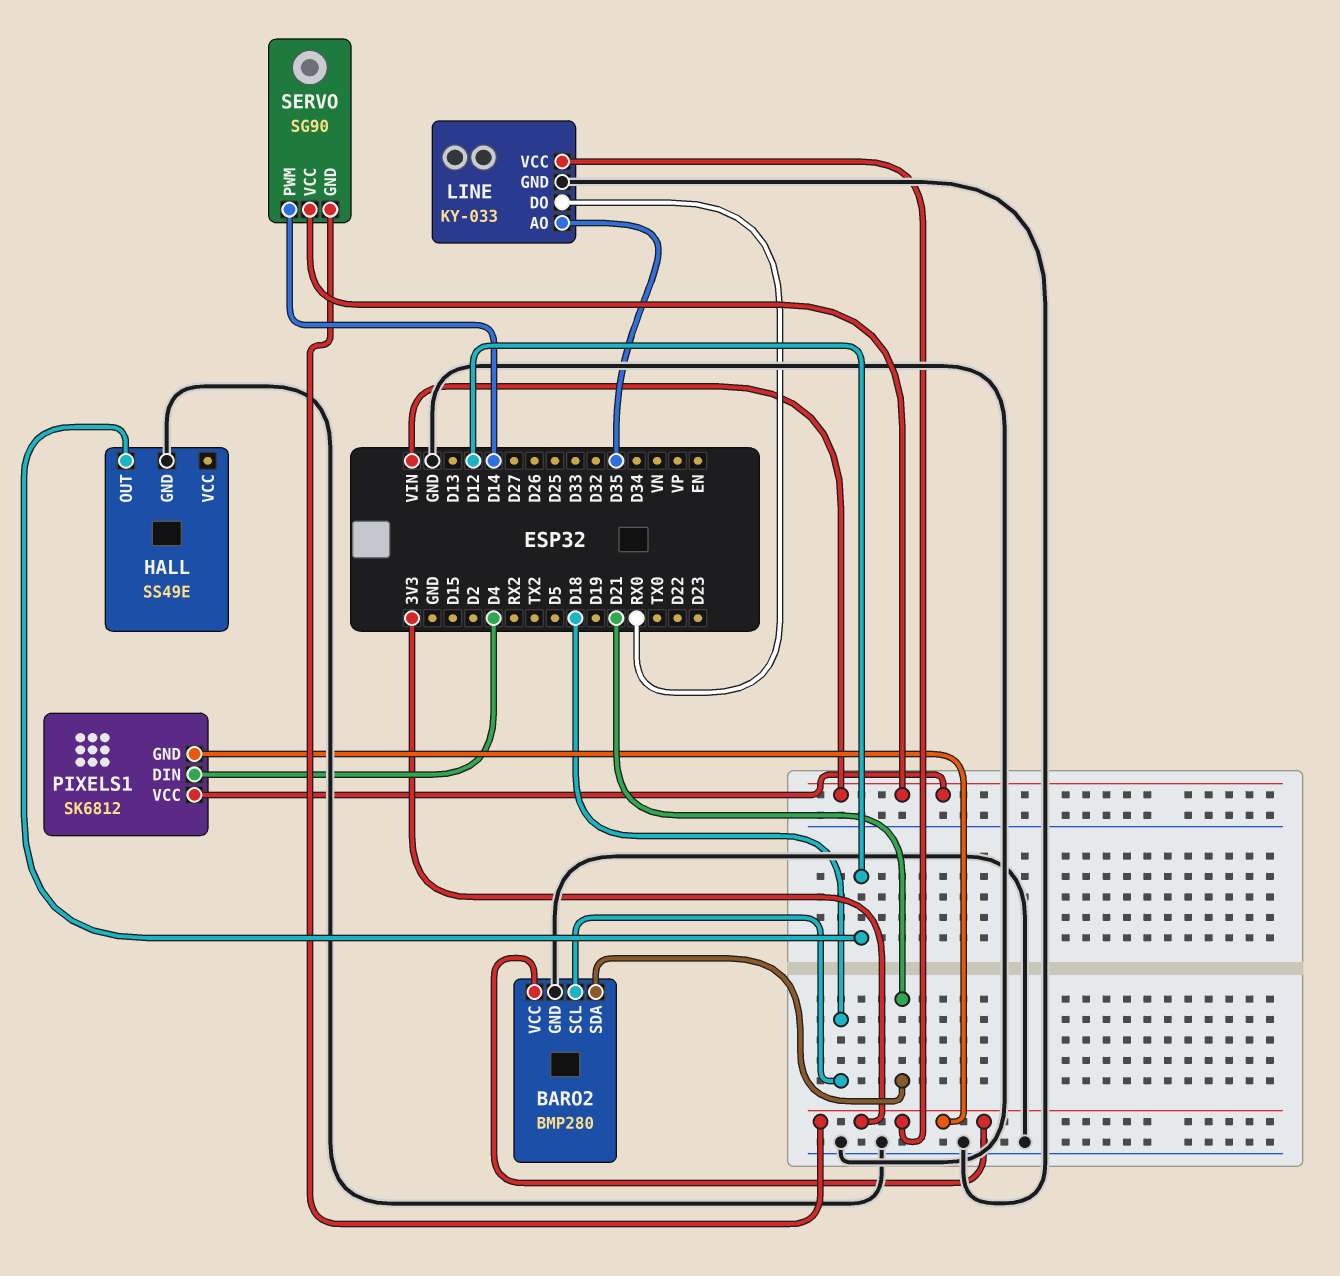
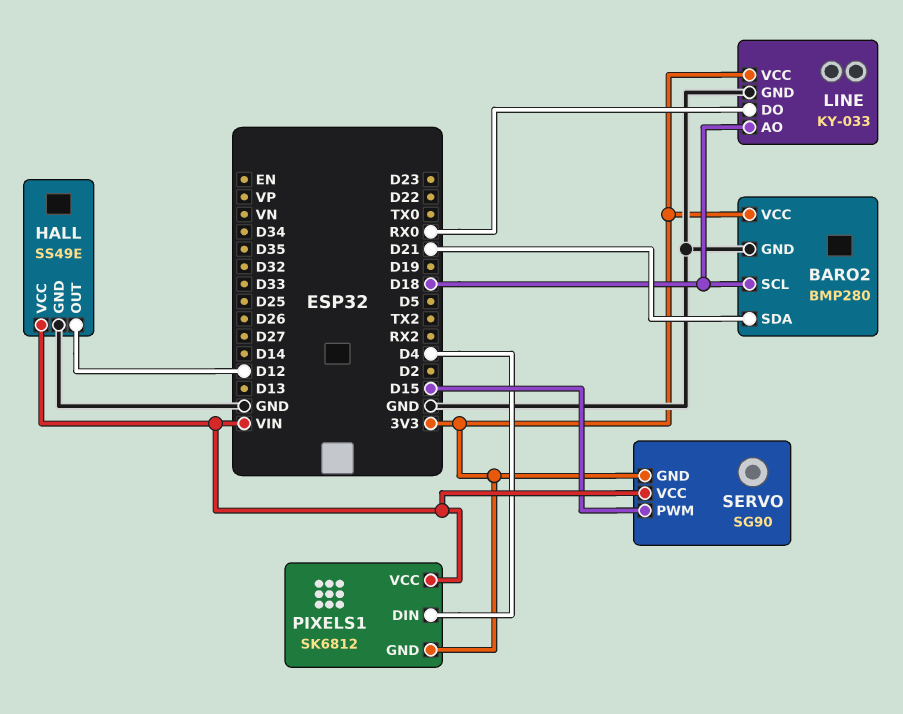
HALL pin VCC: none -> VIN
LINE pin AO: D35 -> D18
SERVO pin PWM: D14 -> D15

